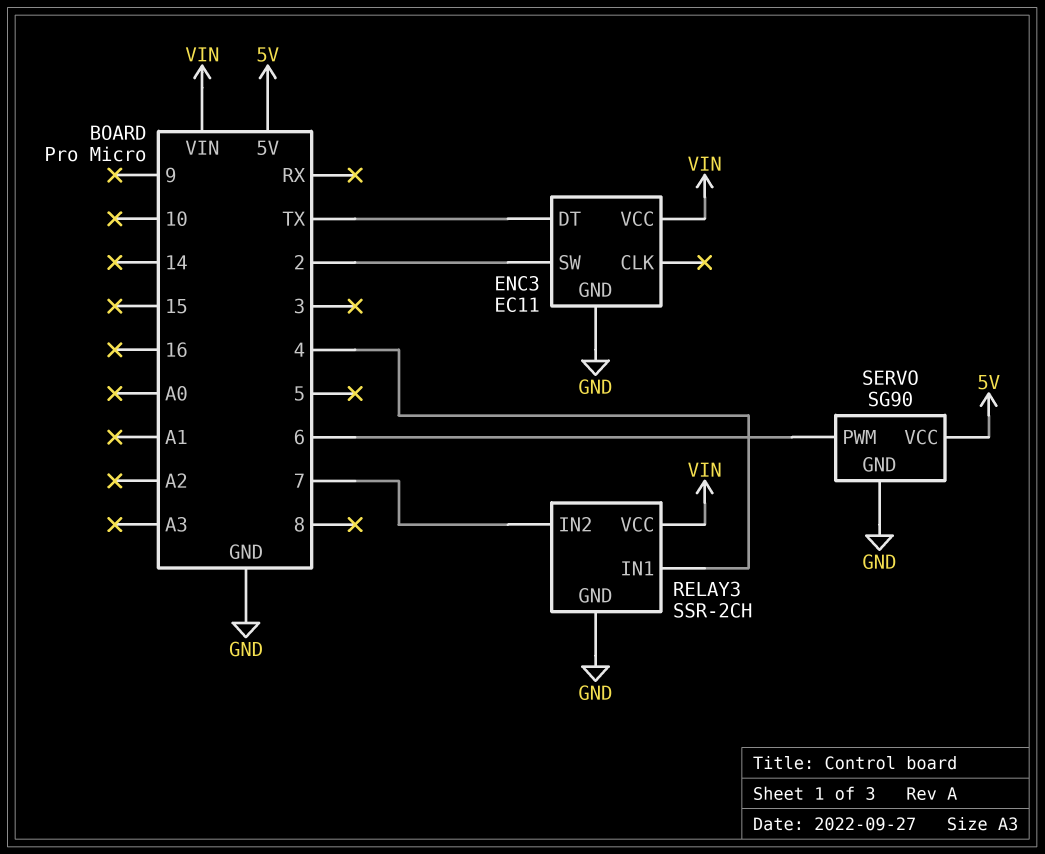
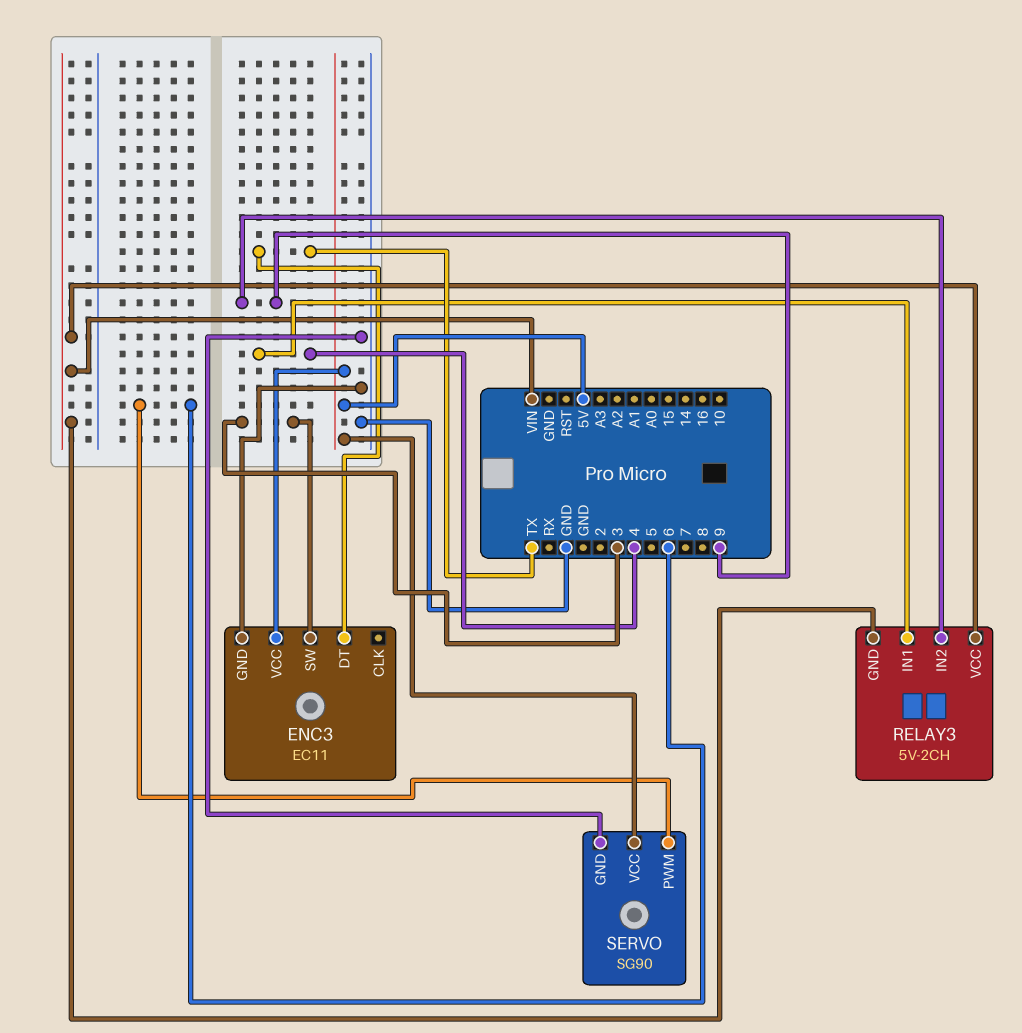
ENC3 pin SW: 2 -> 3
ENC3 pin VCC: VIN -> 5V
RELAY3: SSR-2CH -> 5V-2CH
RELAY3 pin GND: GND -> VIN
RELAY3 pin IN2: 7 -> 9

